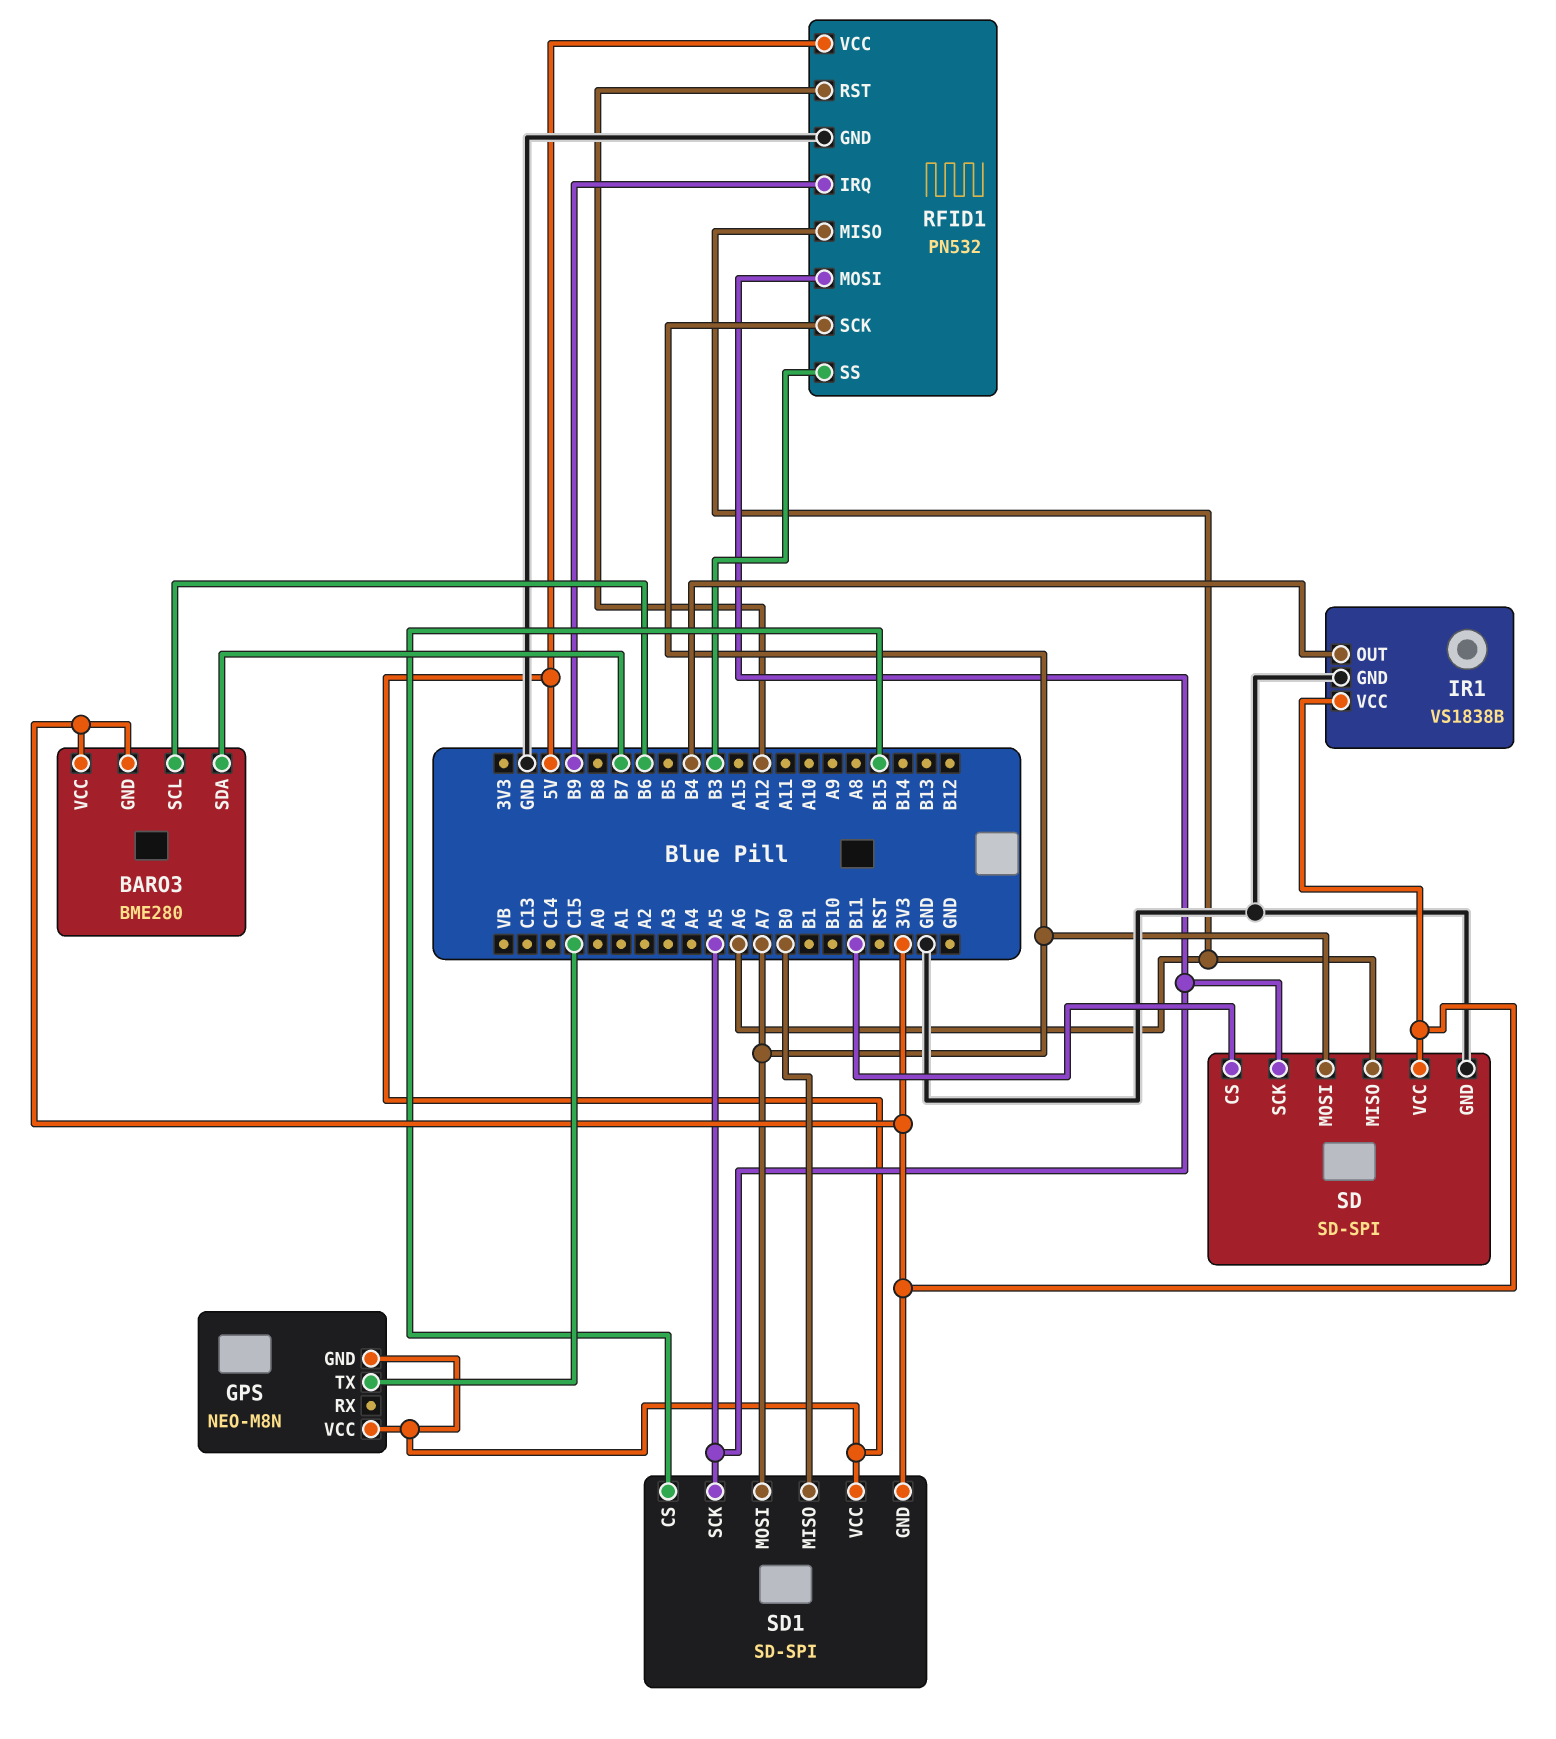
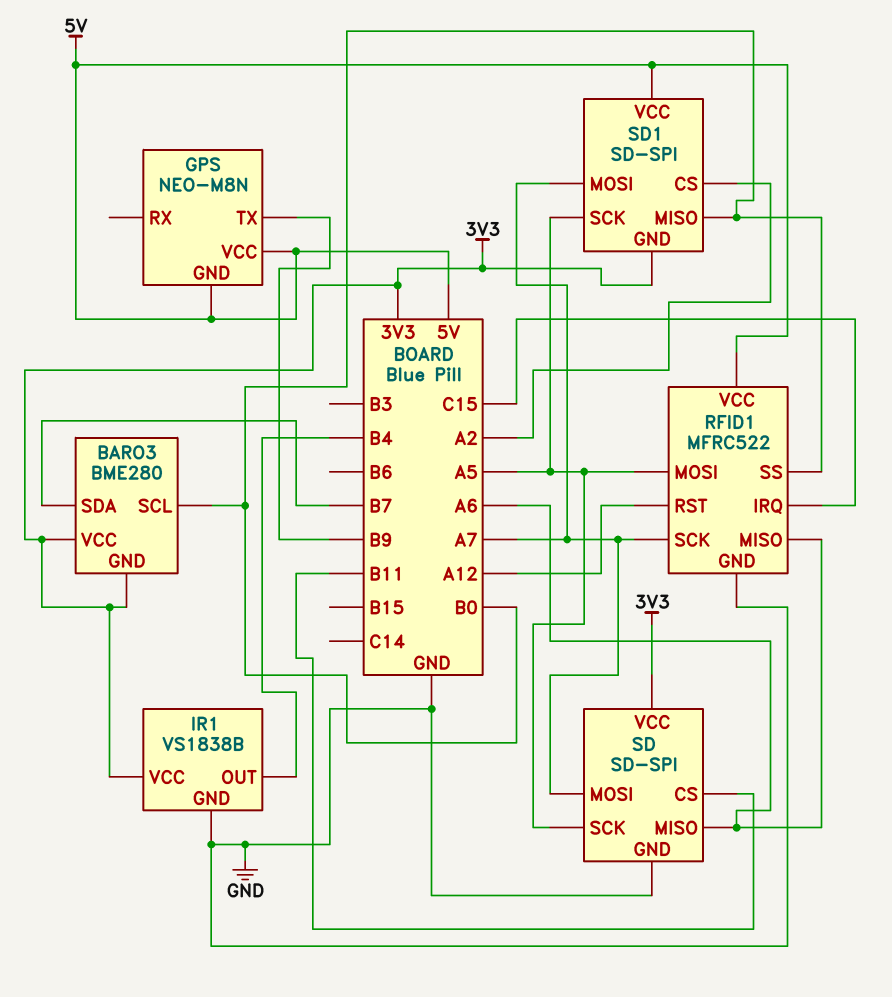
BARO3 pin SCL: B6 -> B0
GPS pin TX: C15 -> B9
RFID1: PN532 -> MFRC522
RFID1 pin IRQ: B9 -> C15
RFID1 pin SS: B3 -> B0
SD1 pin CS: B15 -> A2

